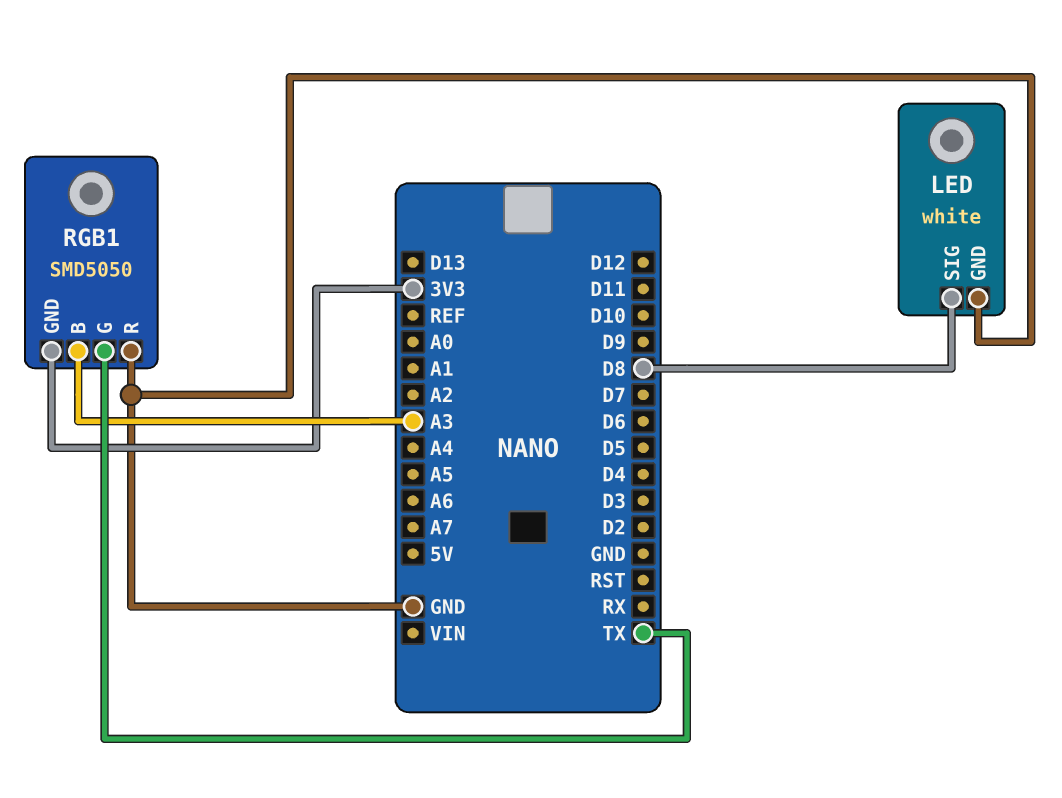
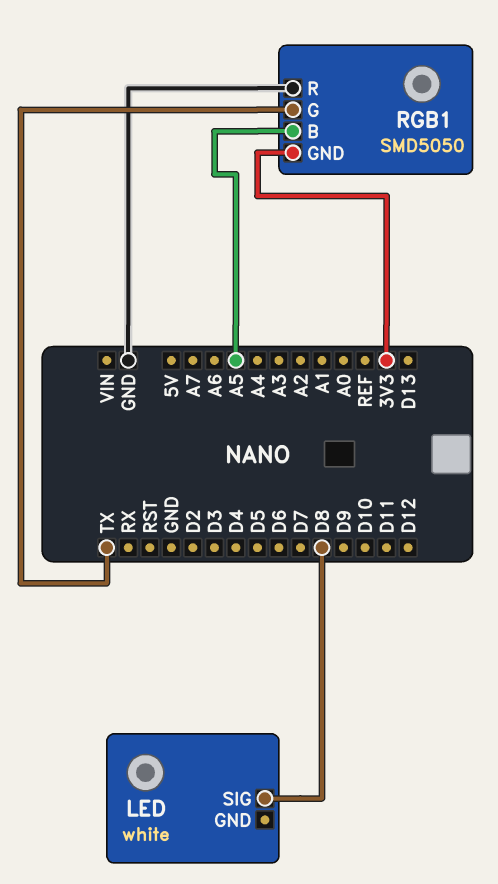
LED pin GND: GND -> none
RGB1 pin B: A3 -> A5

